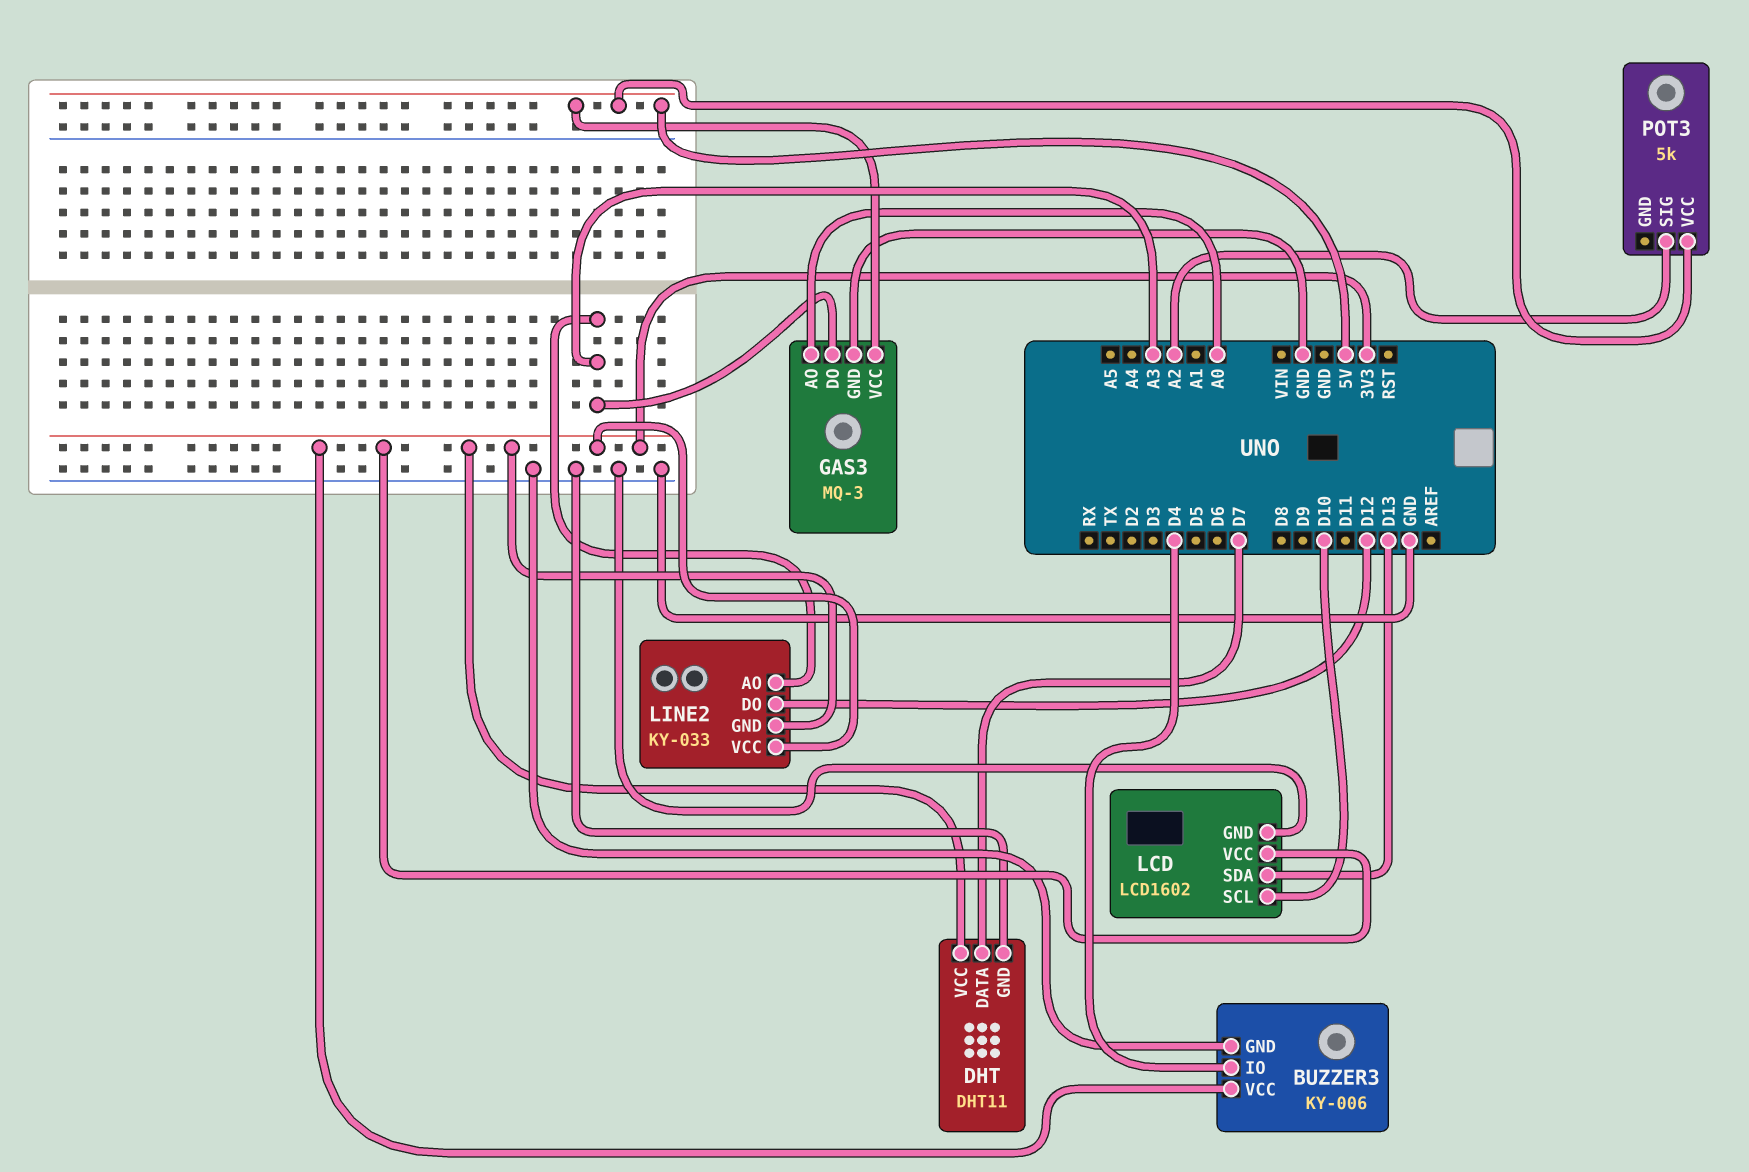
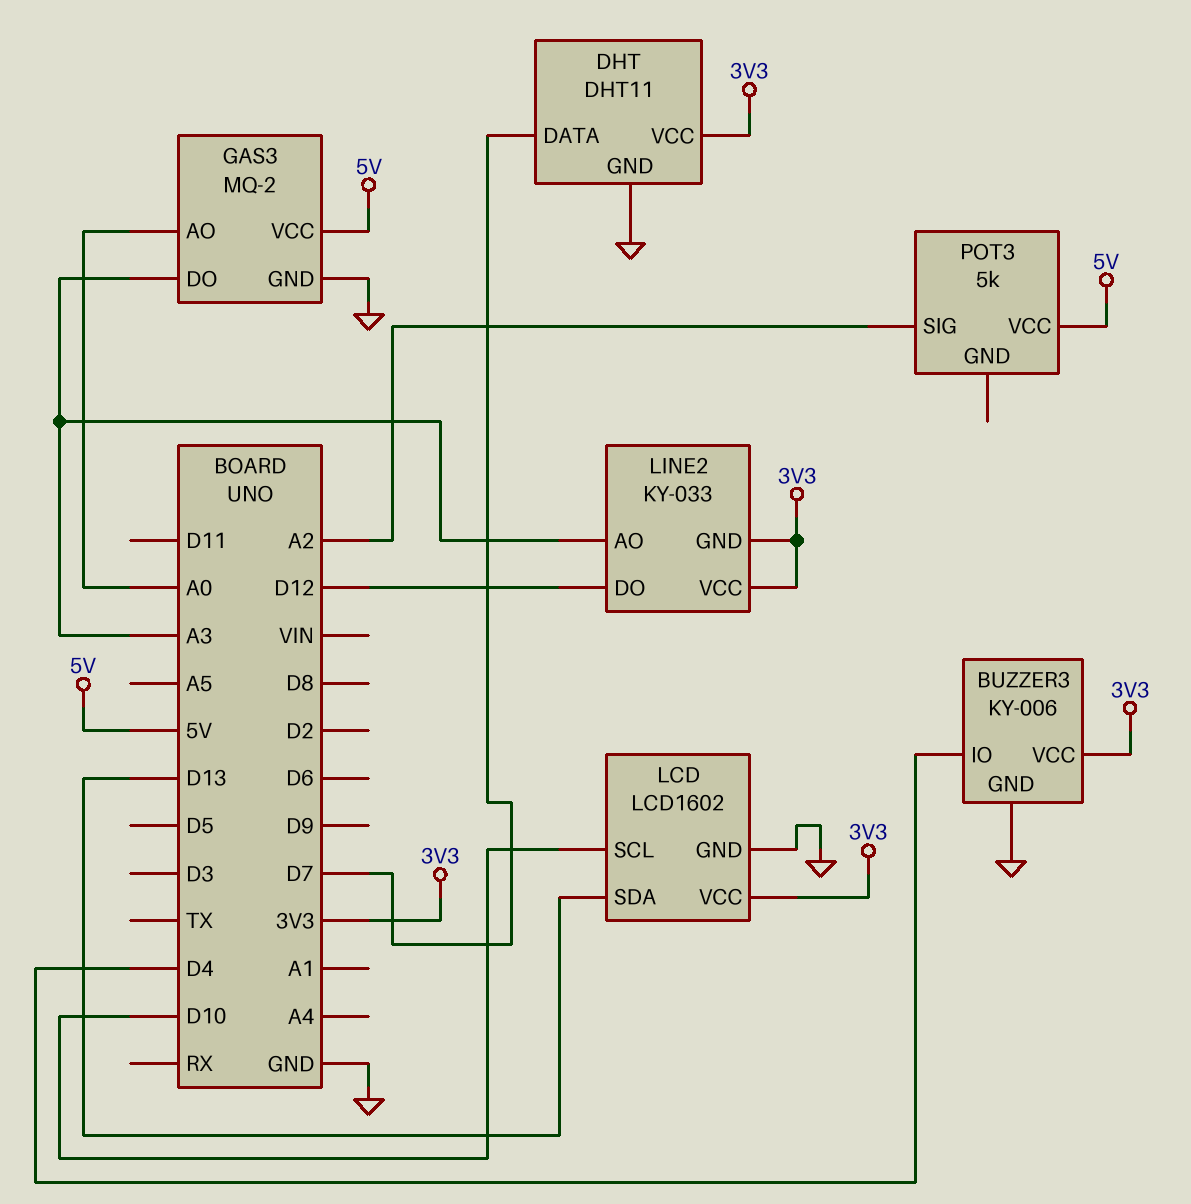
GAS3: MQ-3 -> MQ-2

